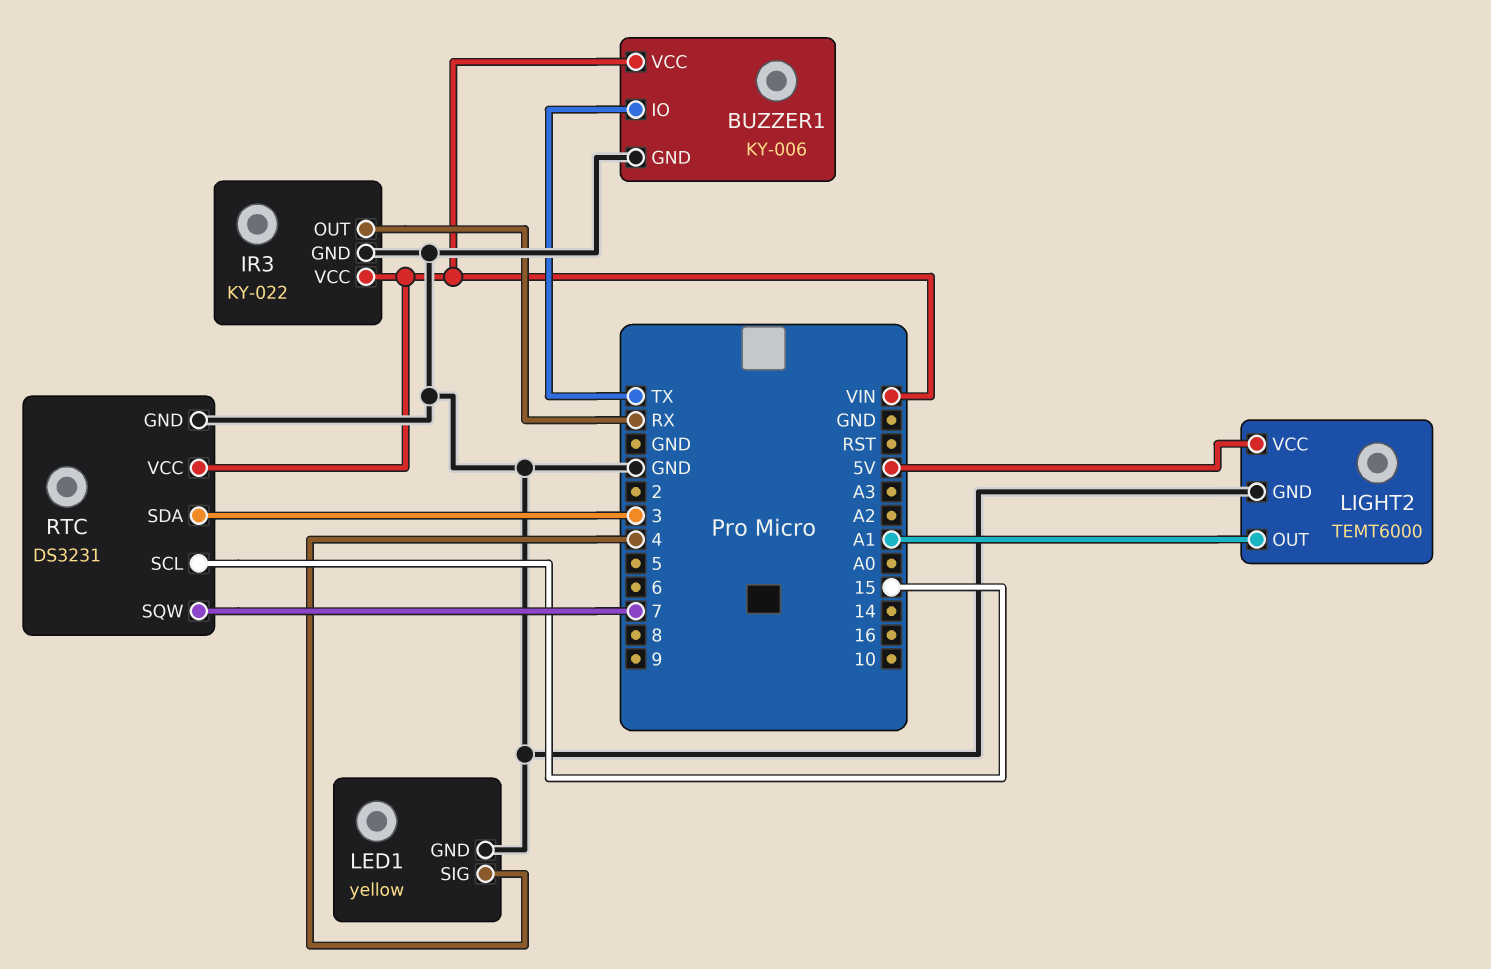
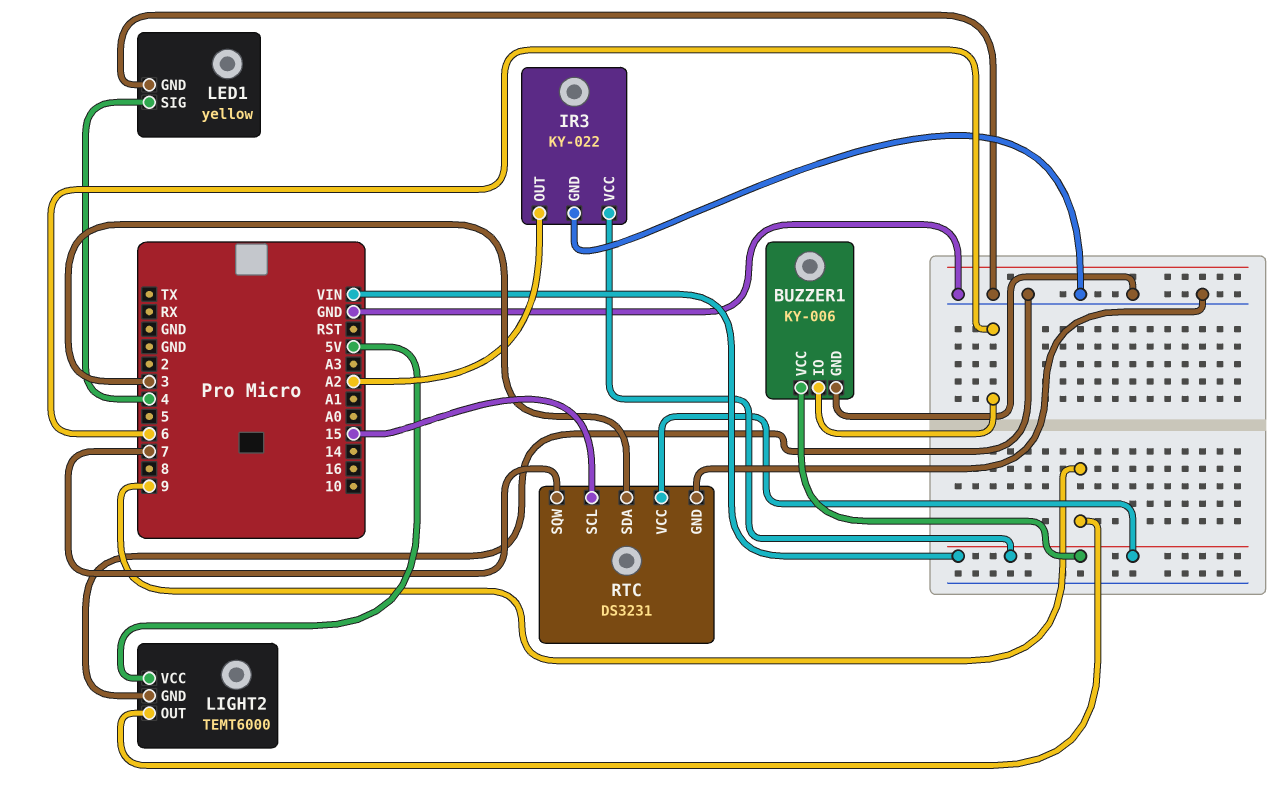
BUZZER1 pin IO: TX -> 6
IR3 pin OUT: RX -> A2
LIGHT2 pin OUT: A1 -> 9

